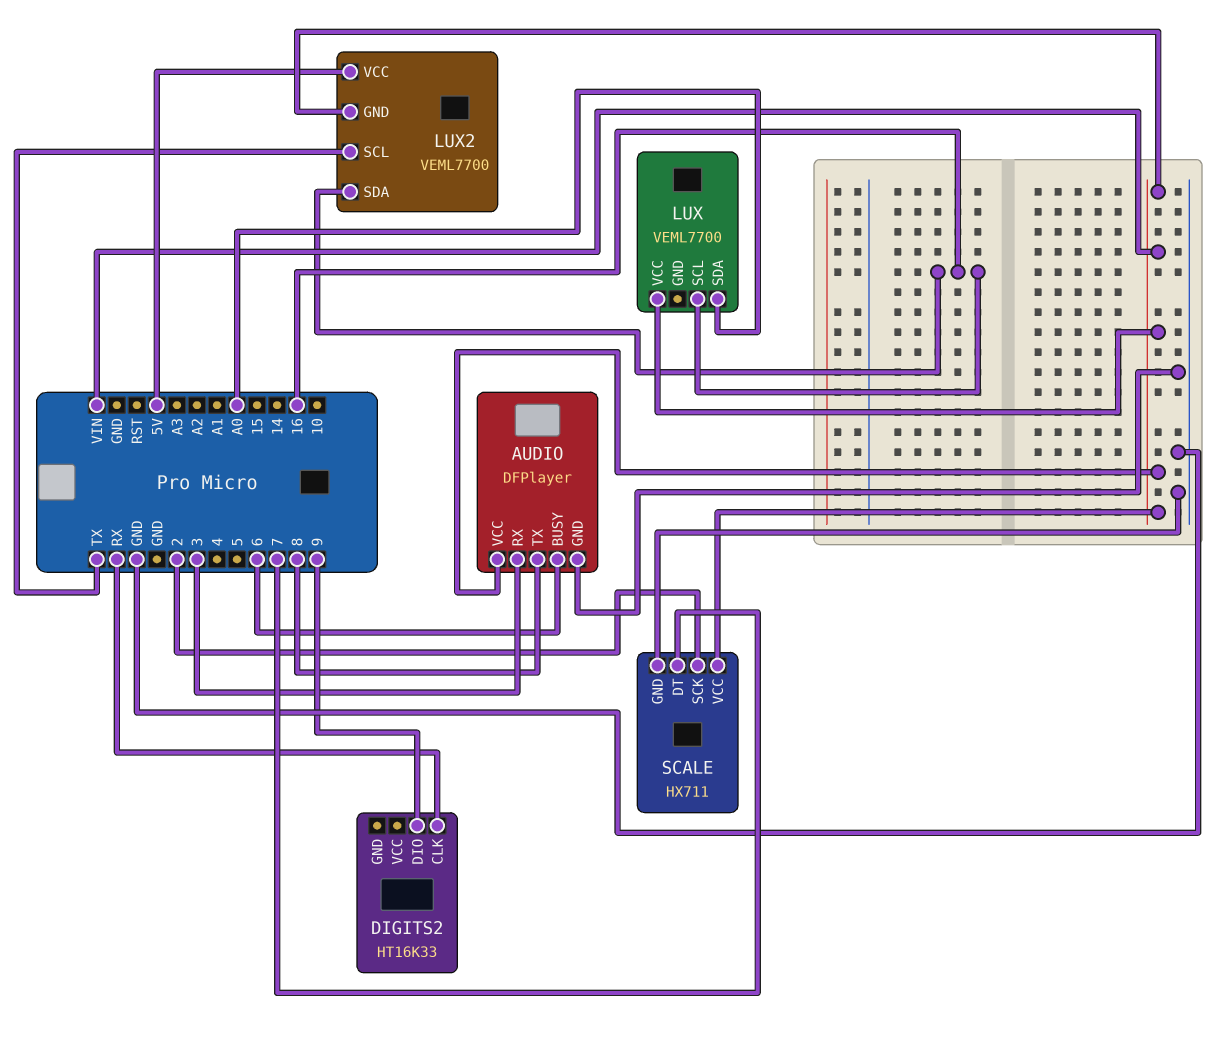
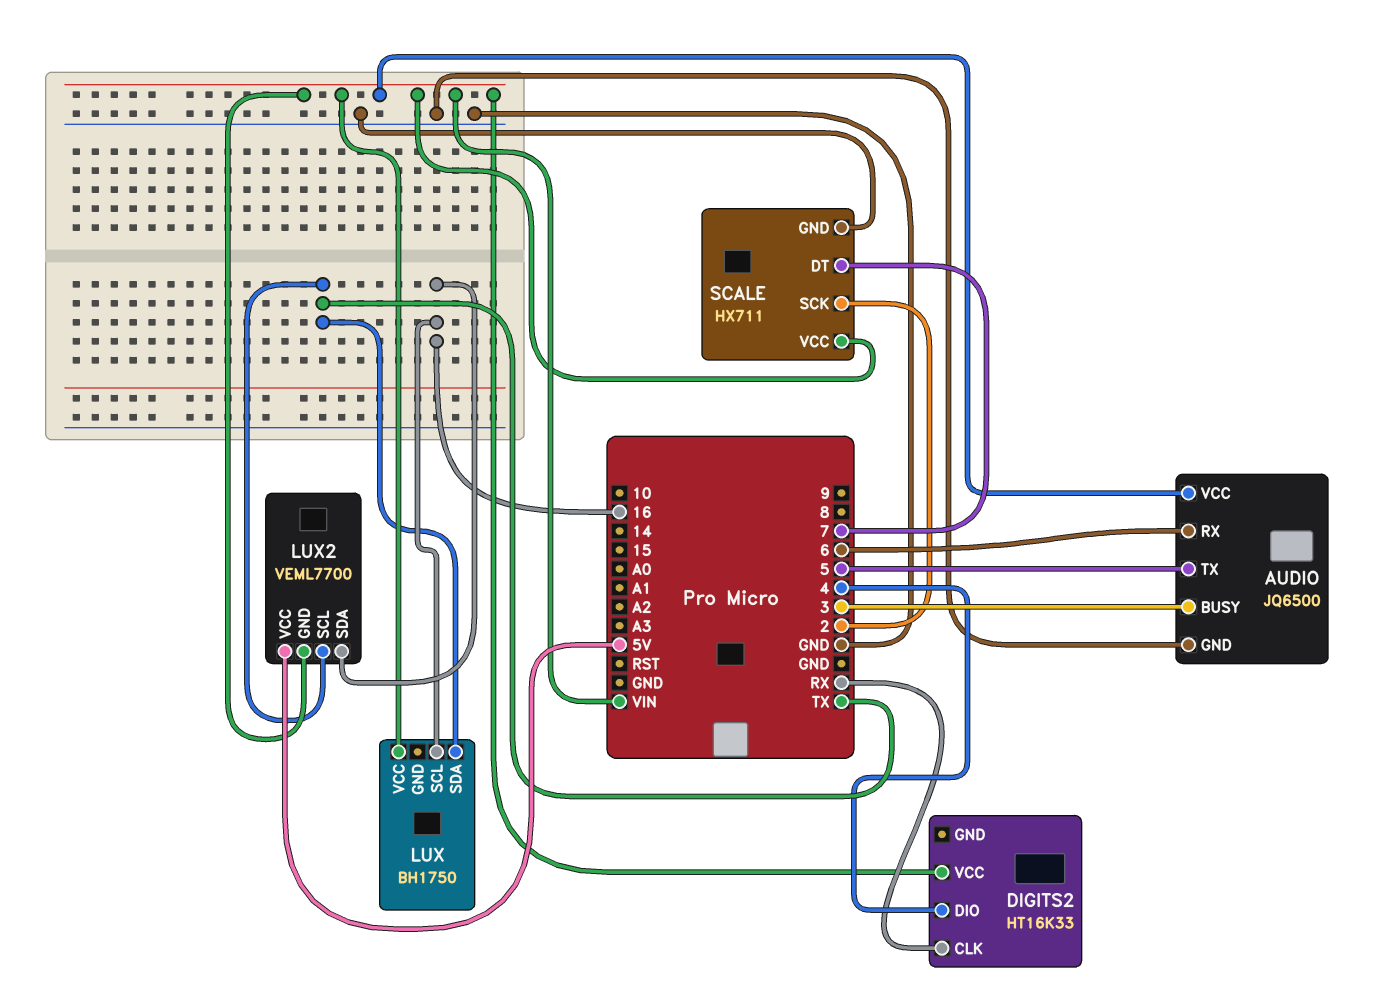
AUDIO: DFPlayer -> JQ6500
AUDIO pin BUSY: 6 -> 3
AUDIO pin RX: 3 -> 6
AUDIO pin TX: 8 -> 5
DIGITS2 pin DIO: 9 -> 4
DIGITS2 pin VCC: none -> VIN
LUX: VEML7700 -> BH1750
LUX pin SDA: A0 -> TX

